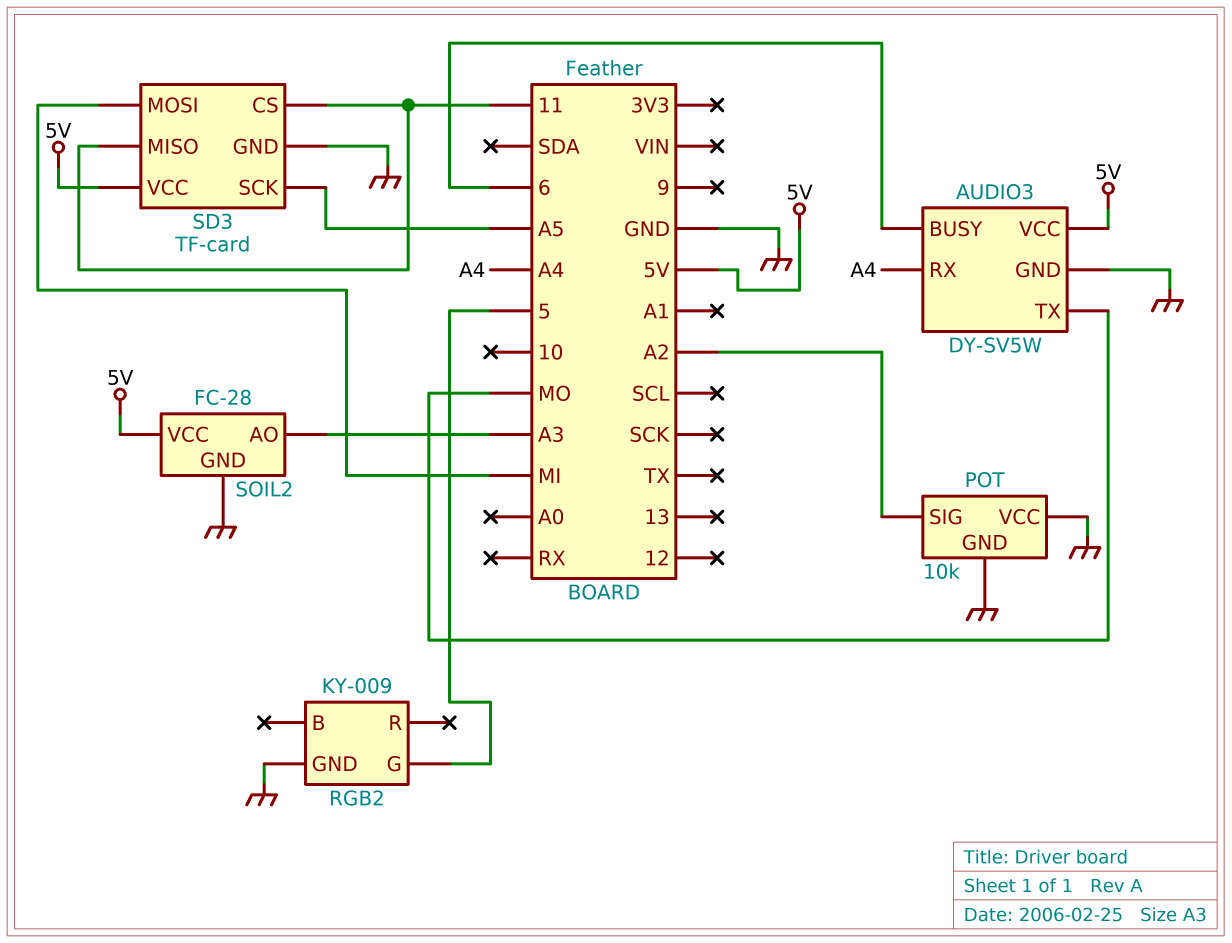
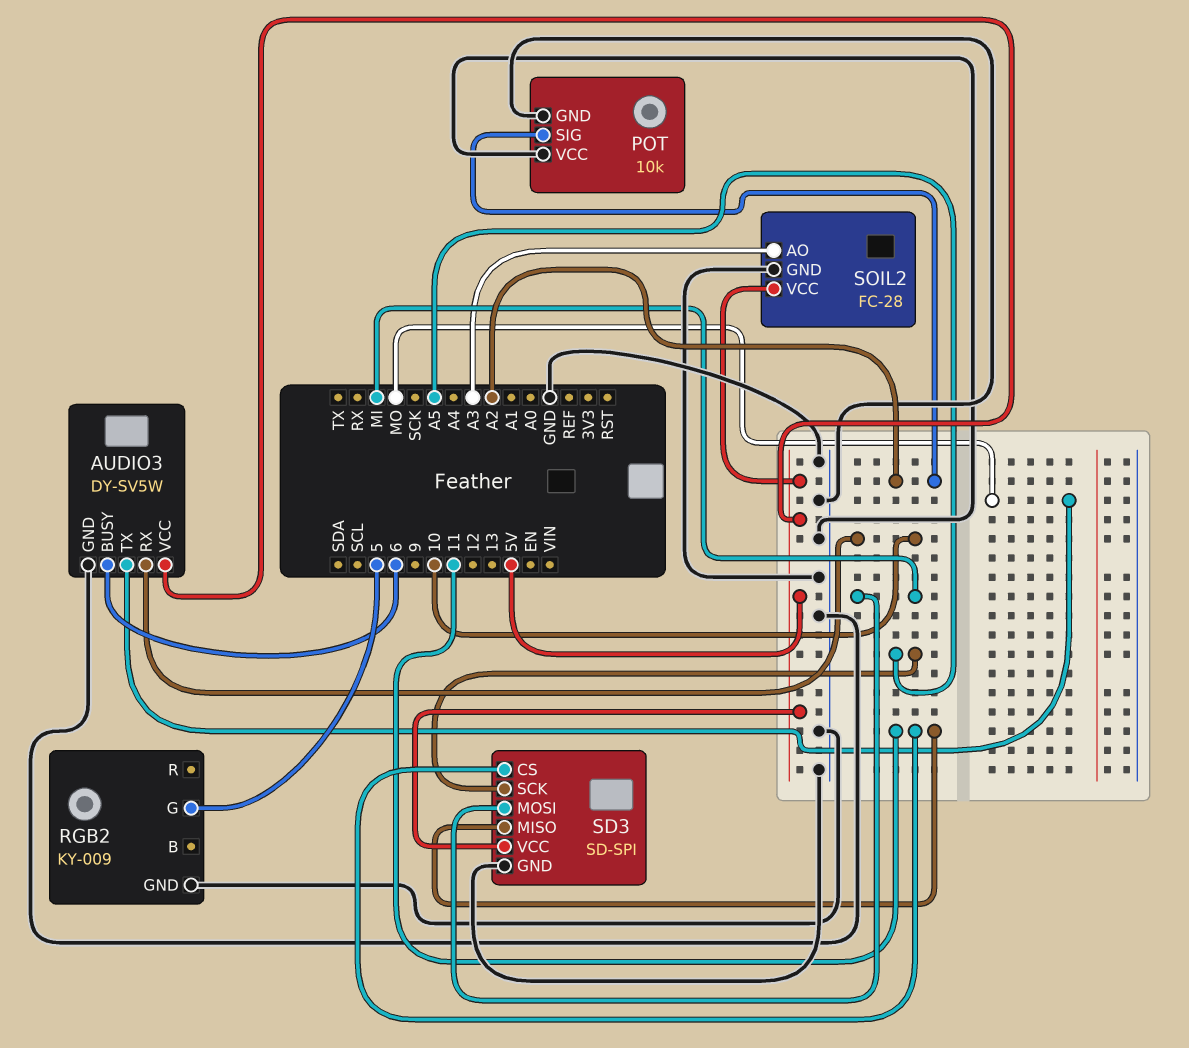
AUDIO3 pin RX: A4 -> 10
SD3: TF-card -> SD-SPI

